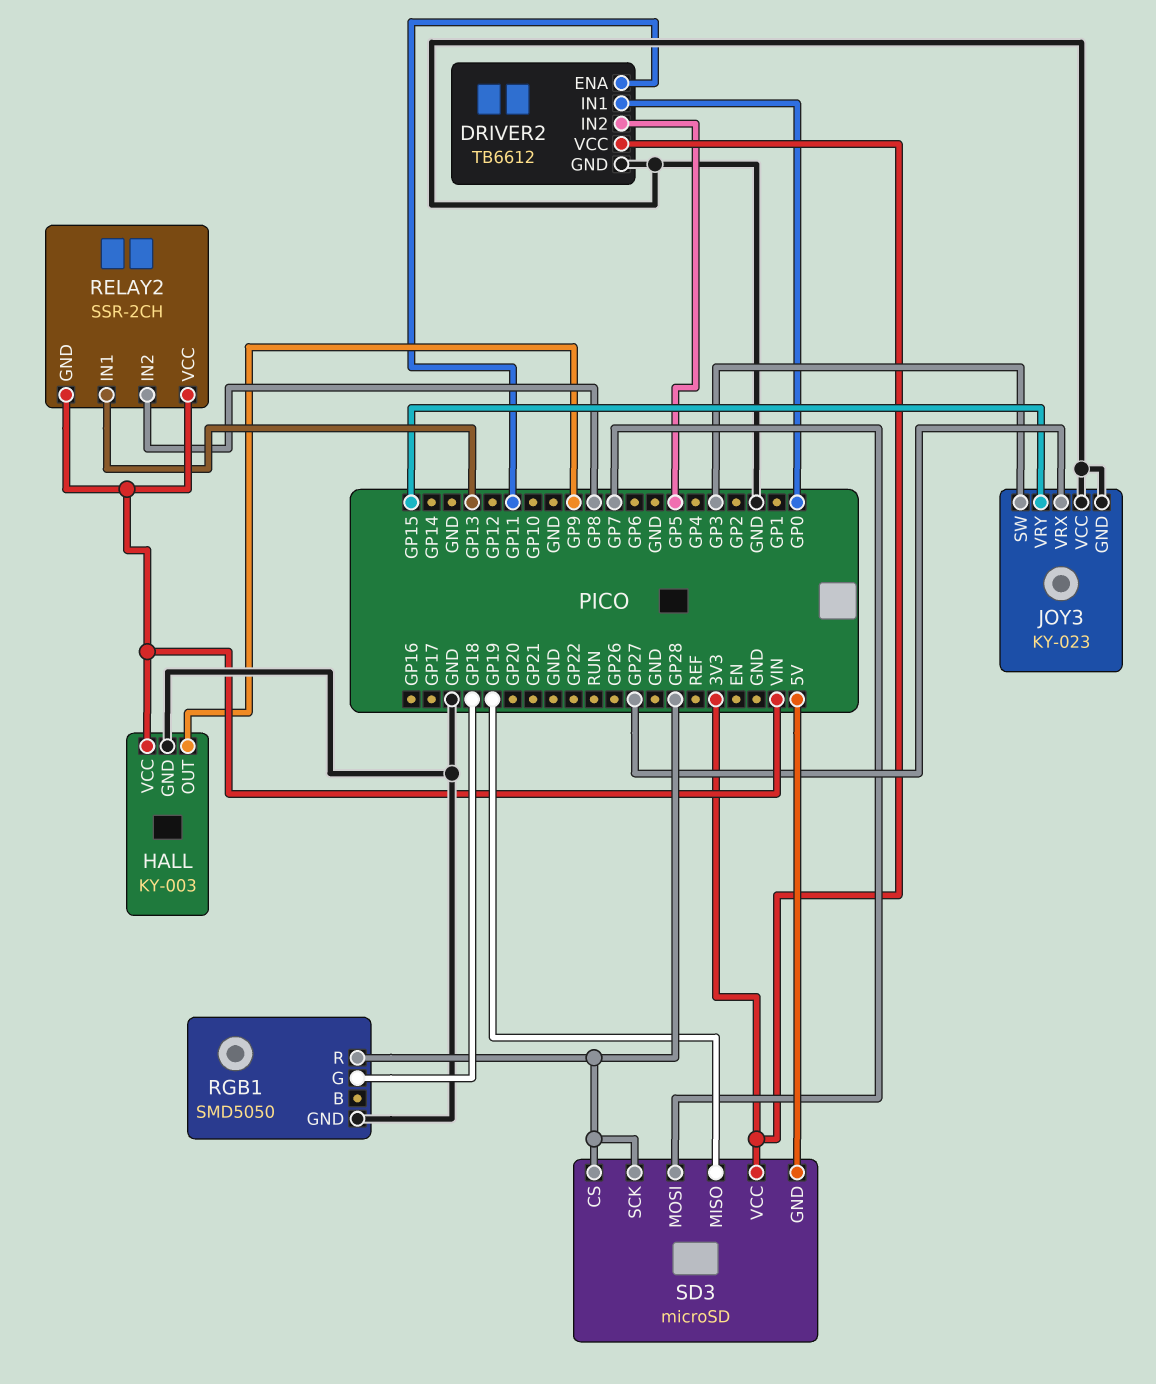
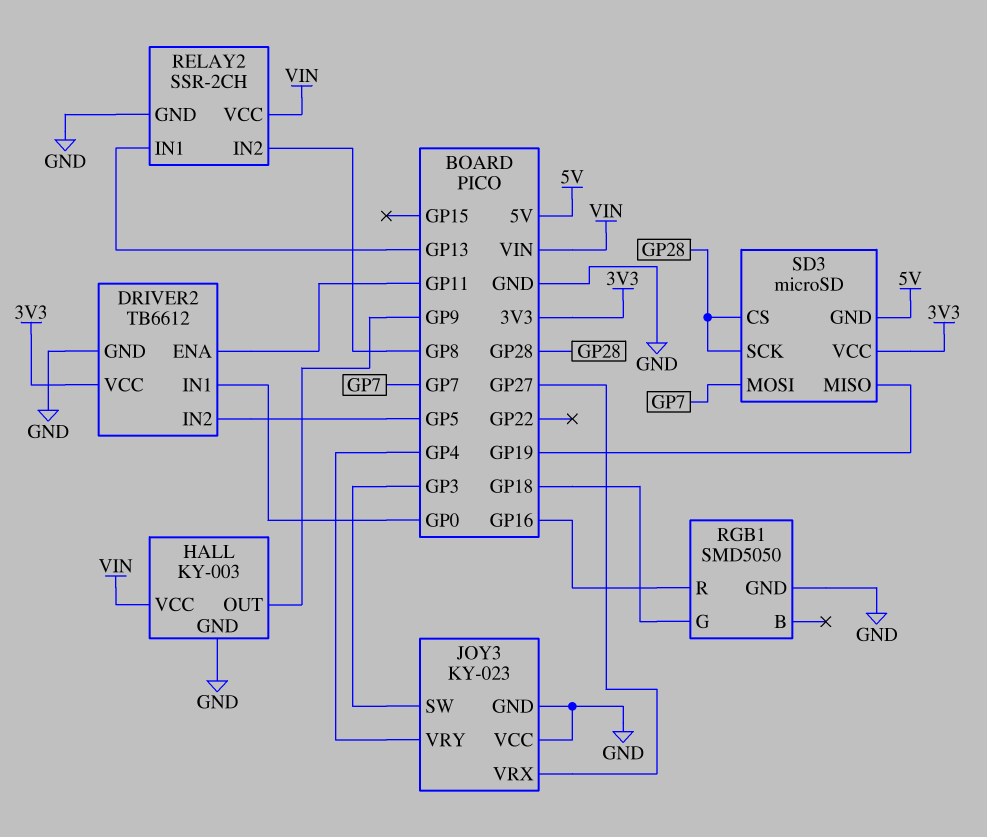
JOY3 pin VRY: GP15 -> GP4
RELAY2 pin GND: VIN -> GND
RGB1 pin R: GP28 -> GP16

